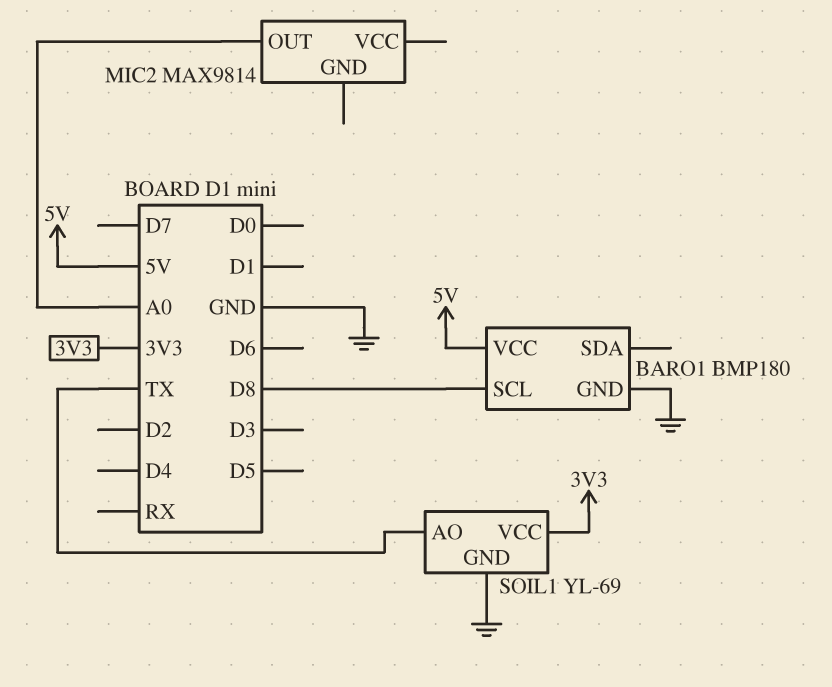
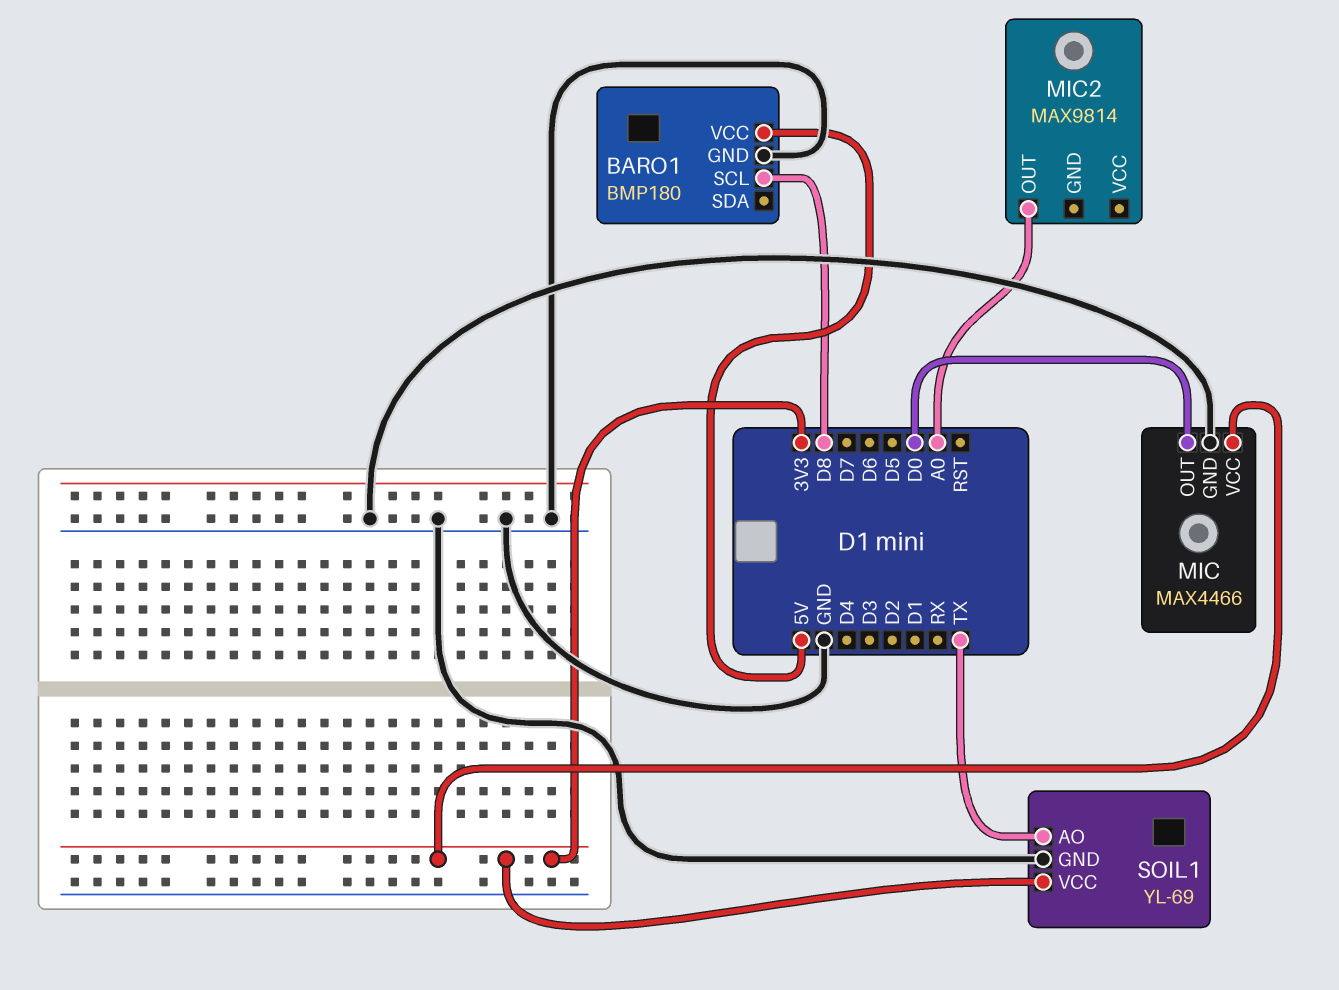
MIC: none -> MAX4466
MIC pin GND: none -> GND
MIC pin OUT: none -> D0
MIC pin VCC: none -> 3V3

